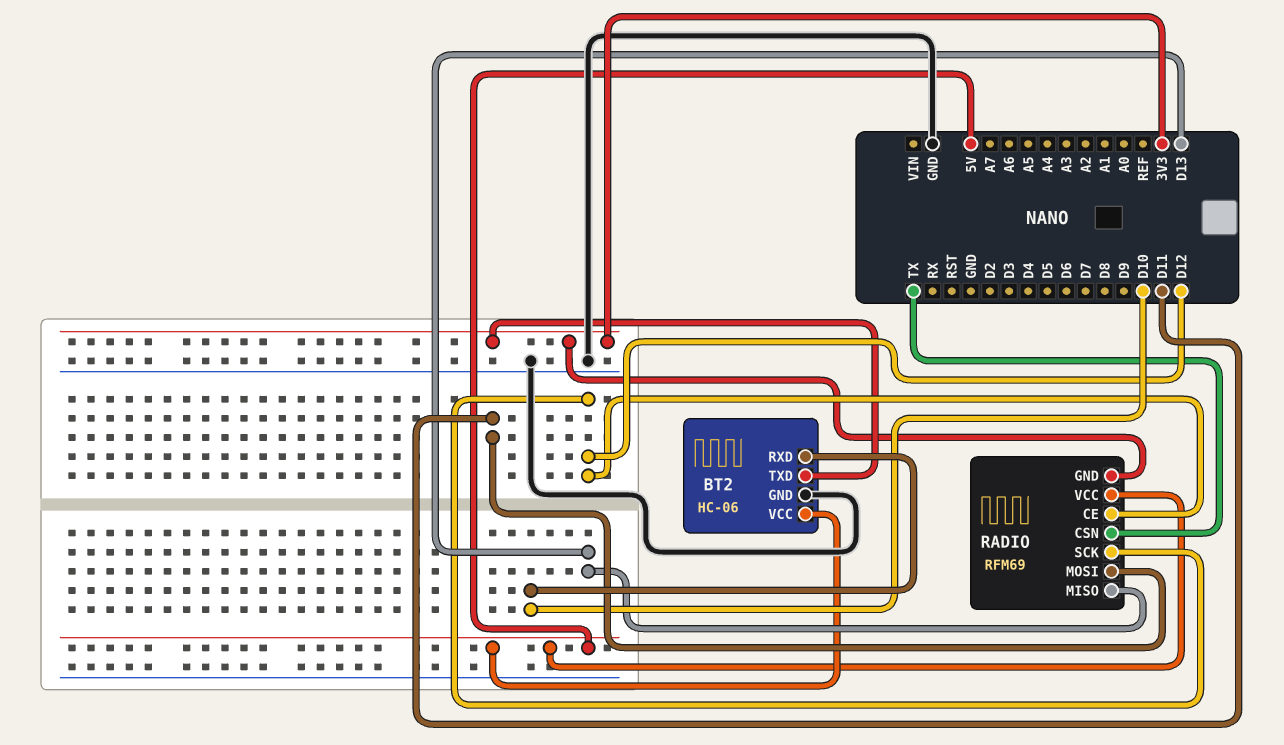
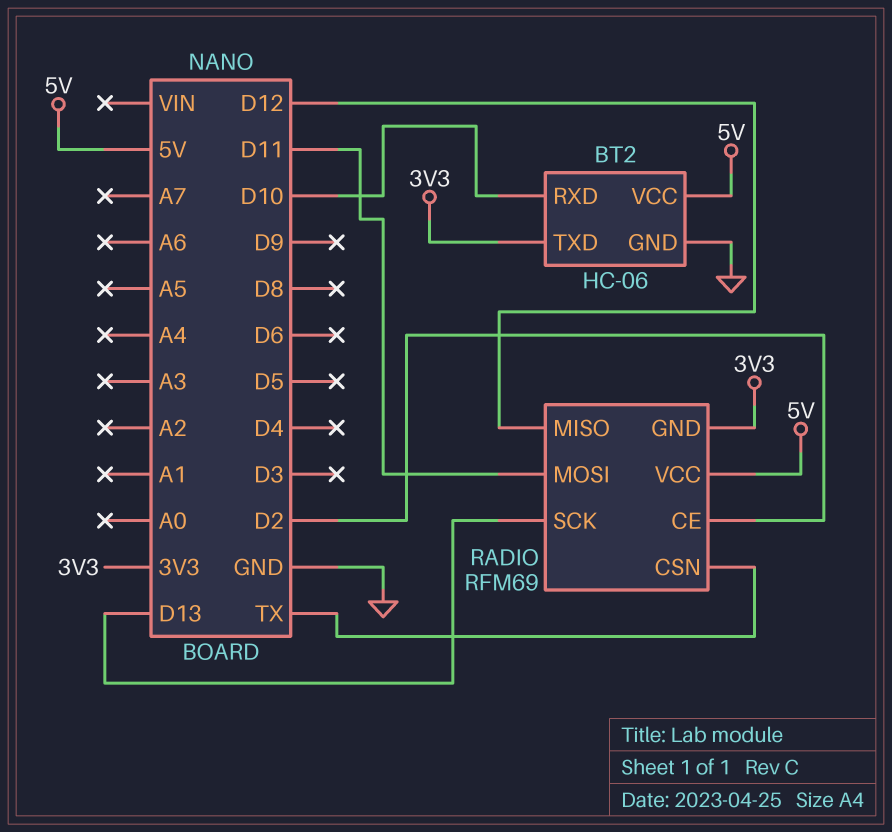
RADIO pin CE: D12 -> D2
RADIO pin MISO: D13 -> D12
RADIO pin SCK: D12 -> D13

